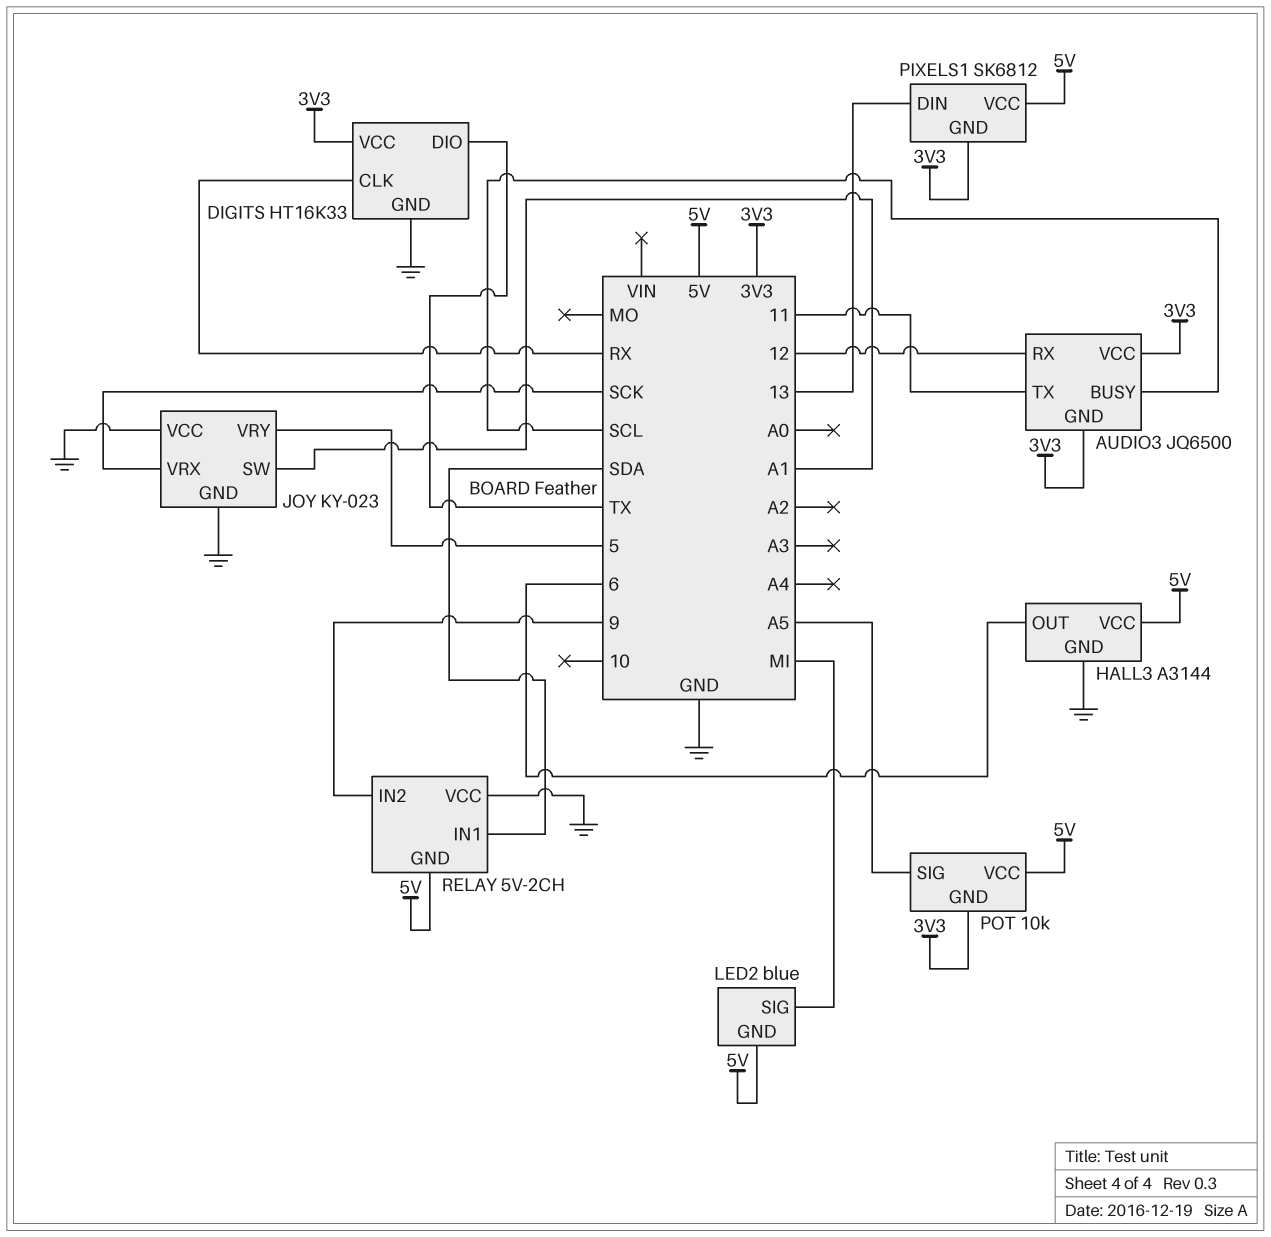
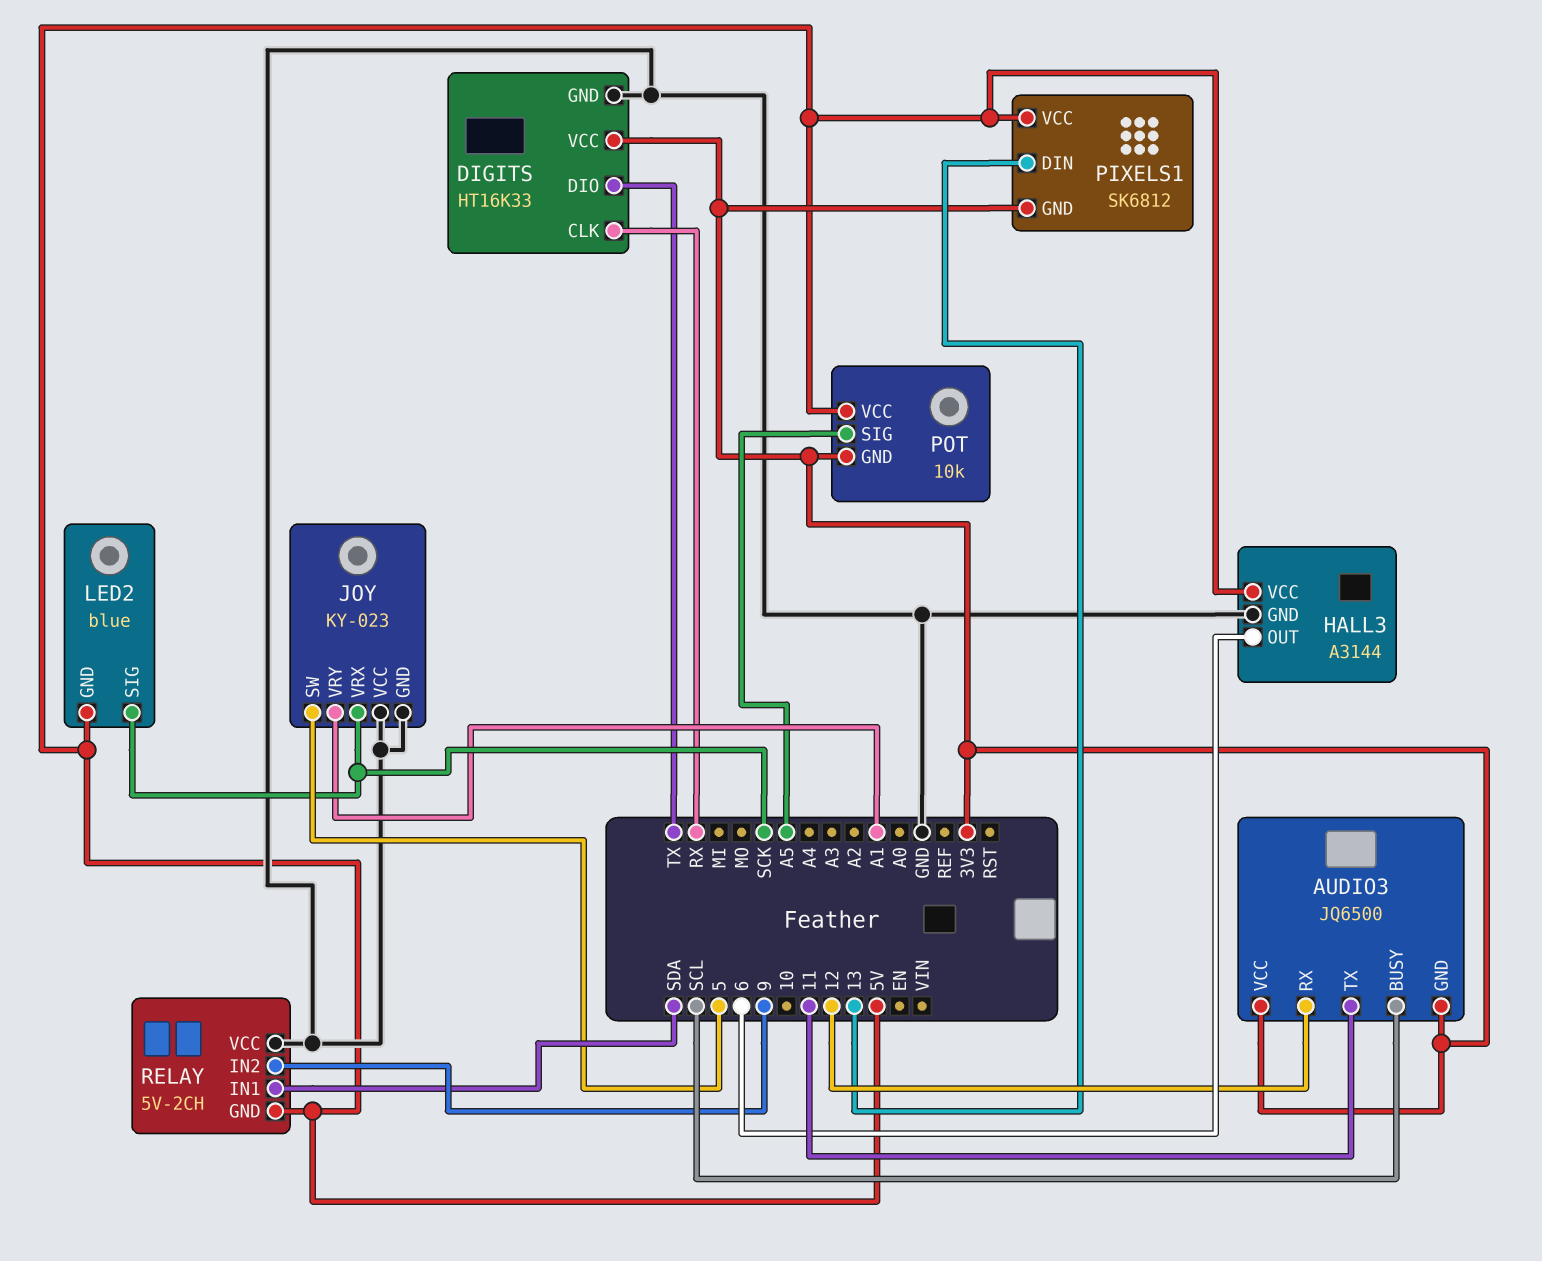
JOY pin SW: A1 -> 5
JOY pin VRY: 5 -> A1
LED2 pin SIG: MI -> SCK

